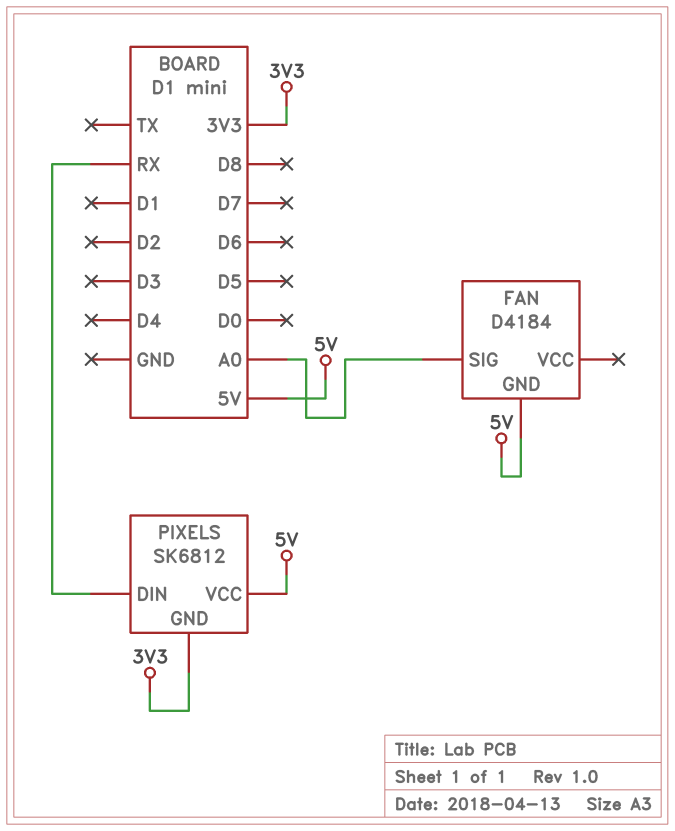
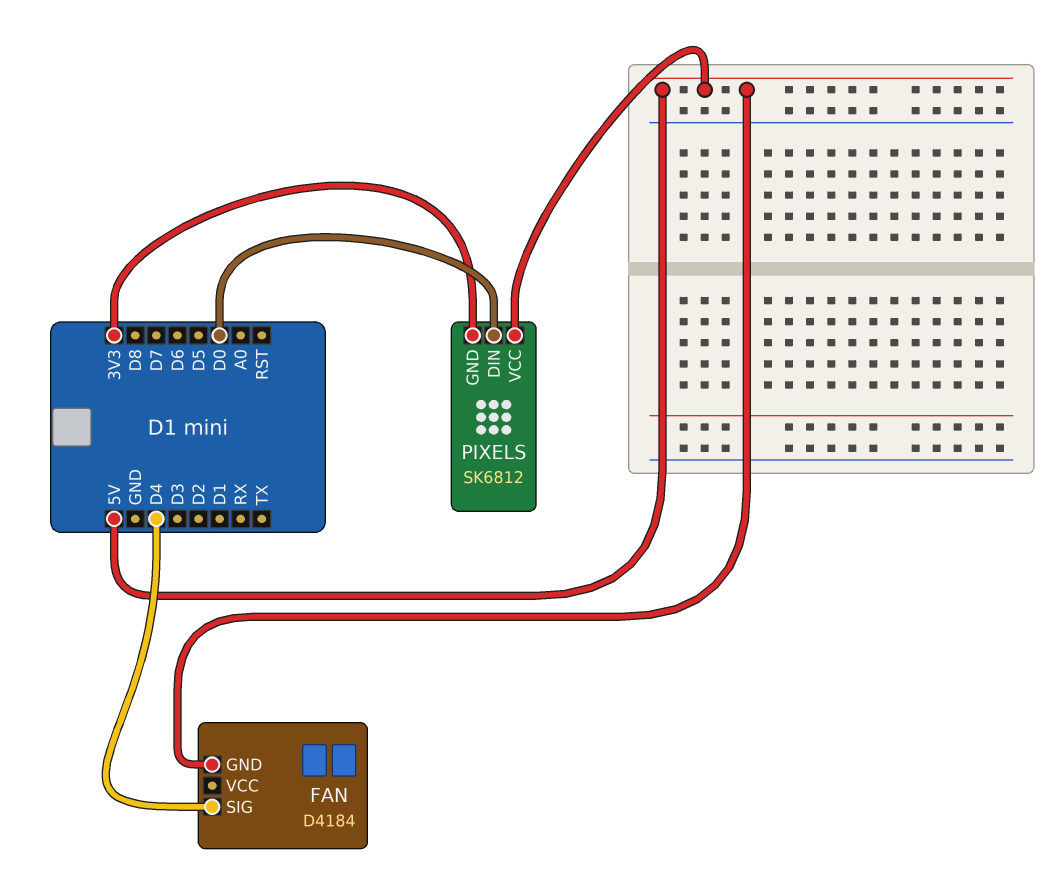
FAN pin SIG: A0 -> D4
PIXELS pin DIN: RX -> D0

